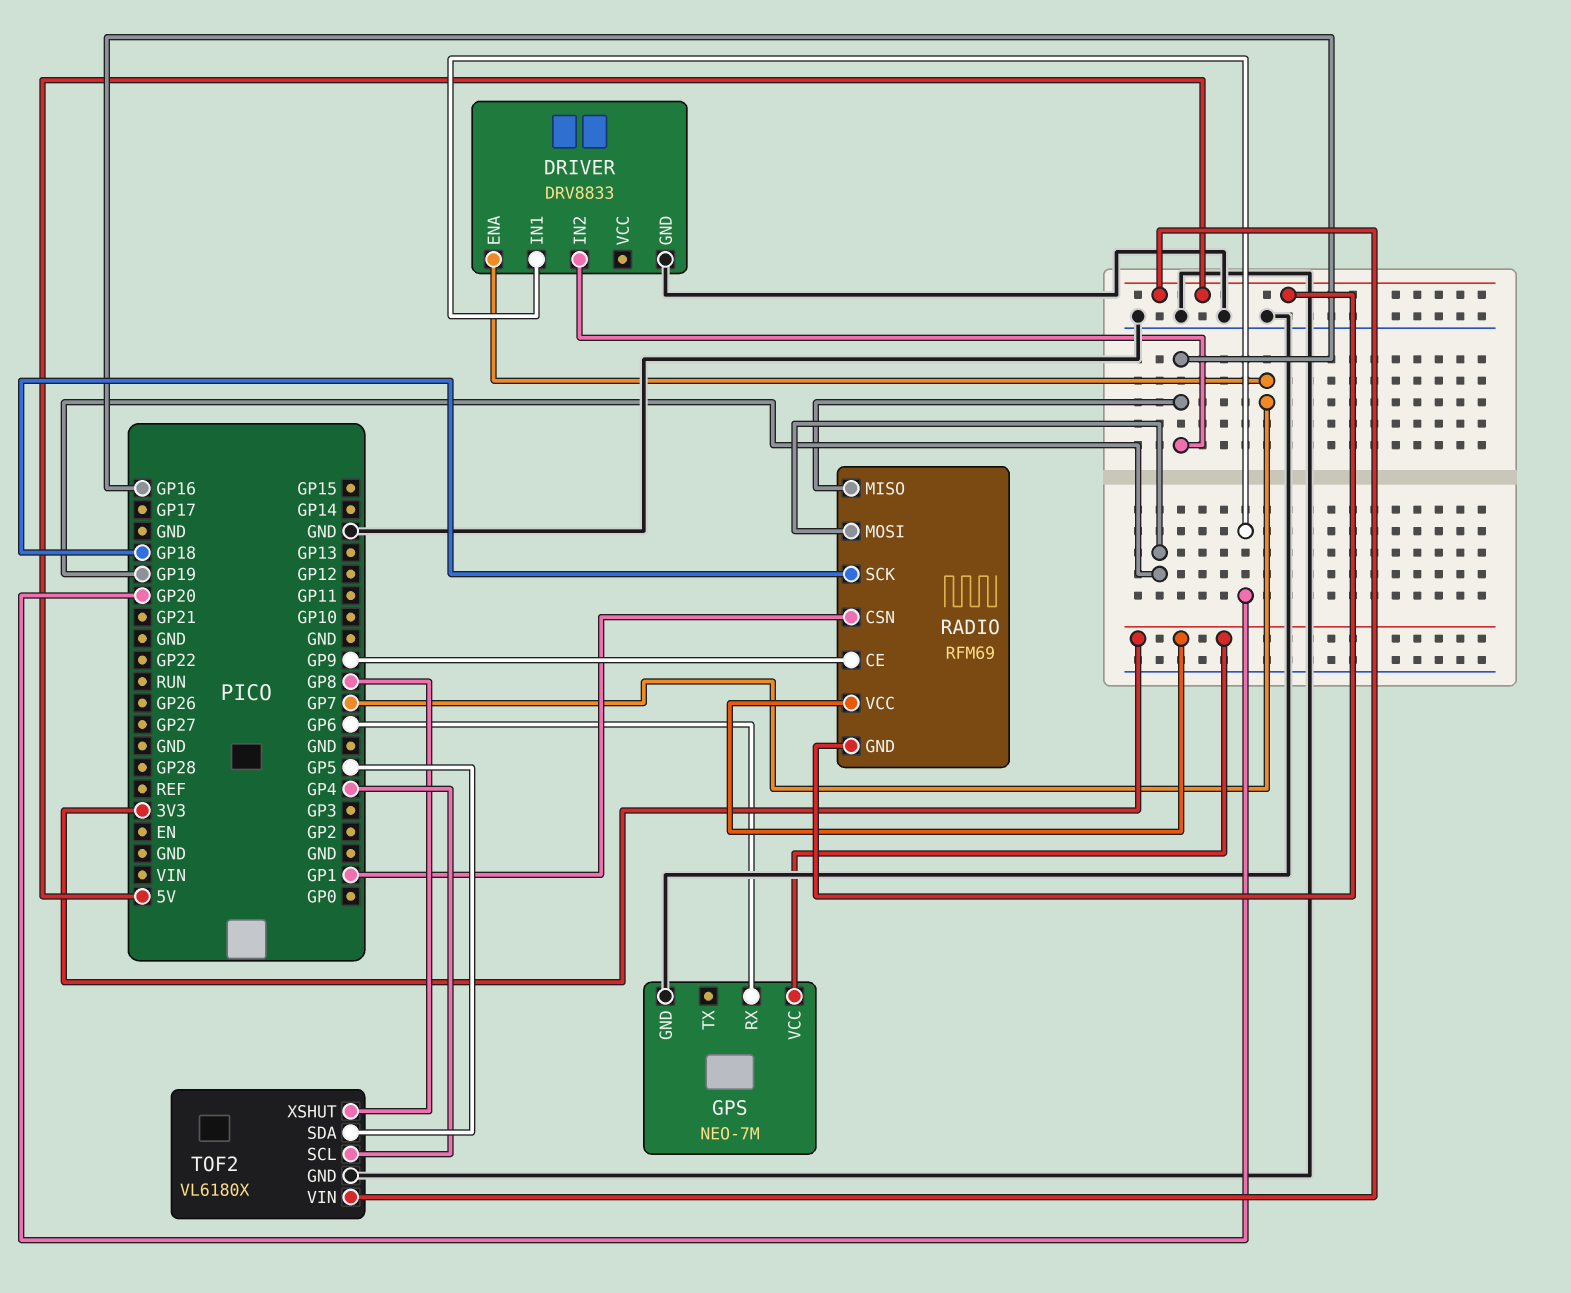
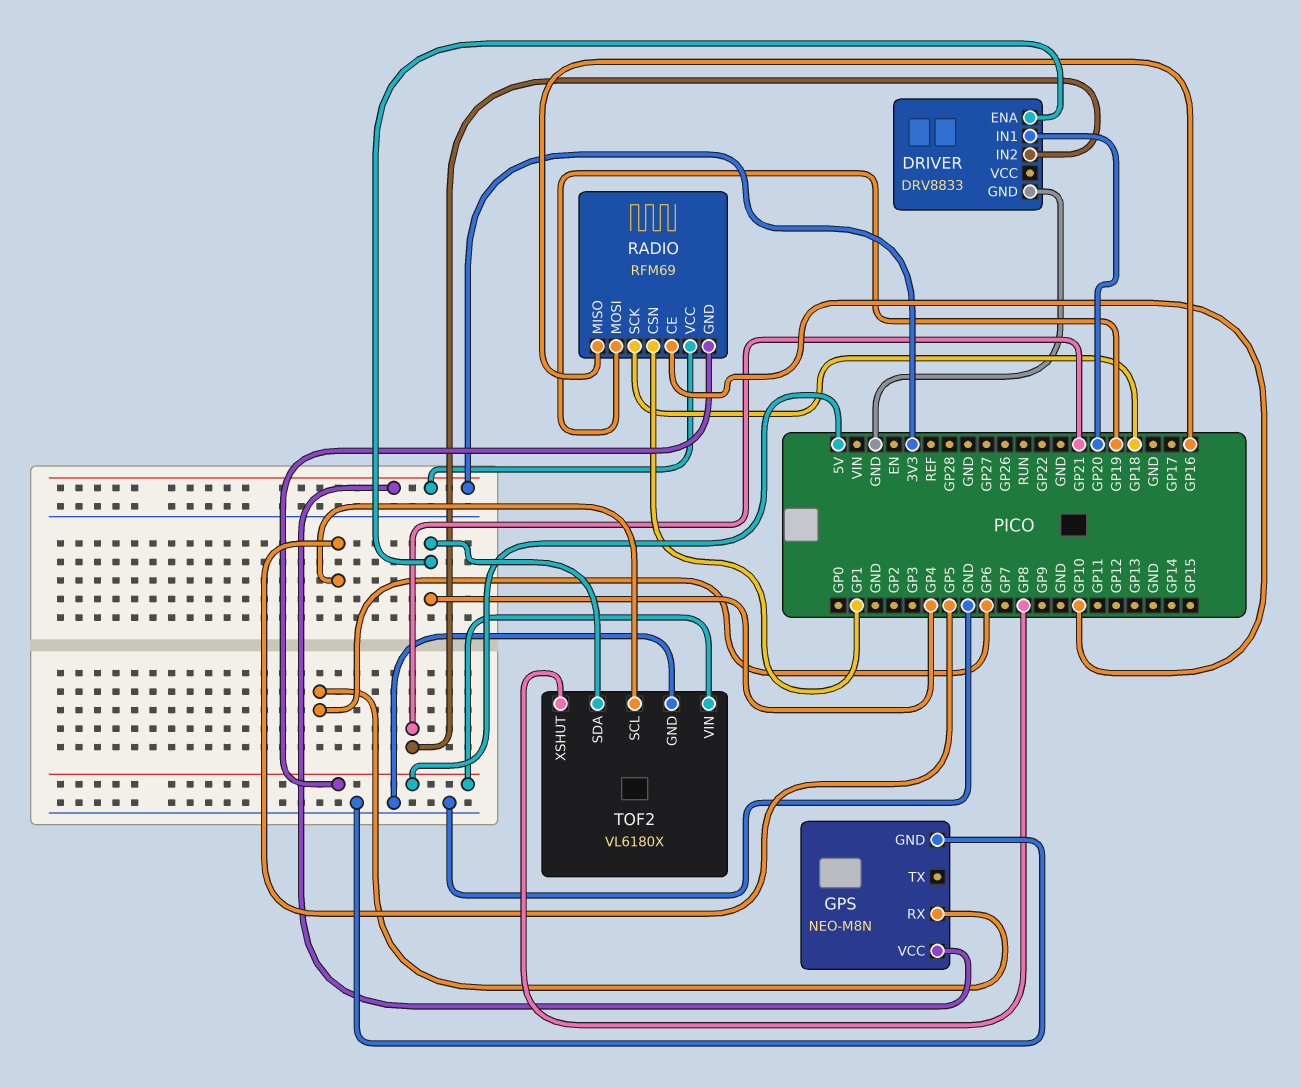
DRIVER pin ENA: GP7 -> GP4
DRIVER pin IN2: GP16 -> GP21
GPS: NEO-7M -> NEO-M8N
RADIO pin CE: GP9 -> GP10
TOF2 pin SCL: GP4 -> GP5
TOF2 pin SDA: GP5 -> GP4

